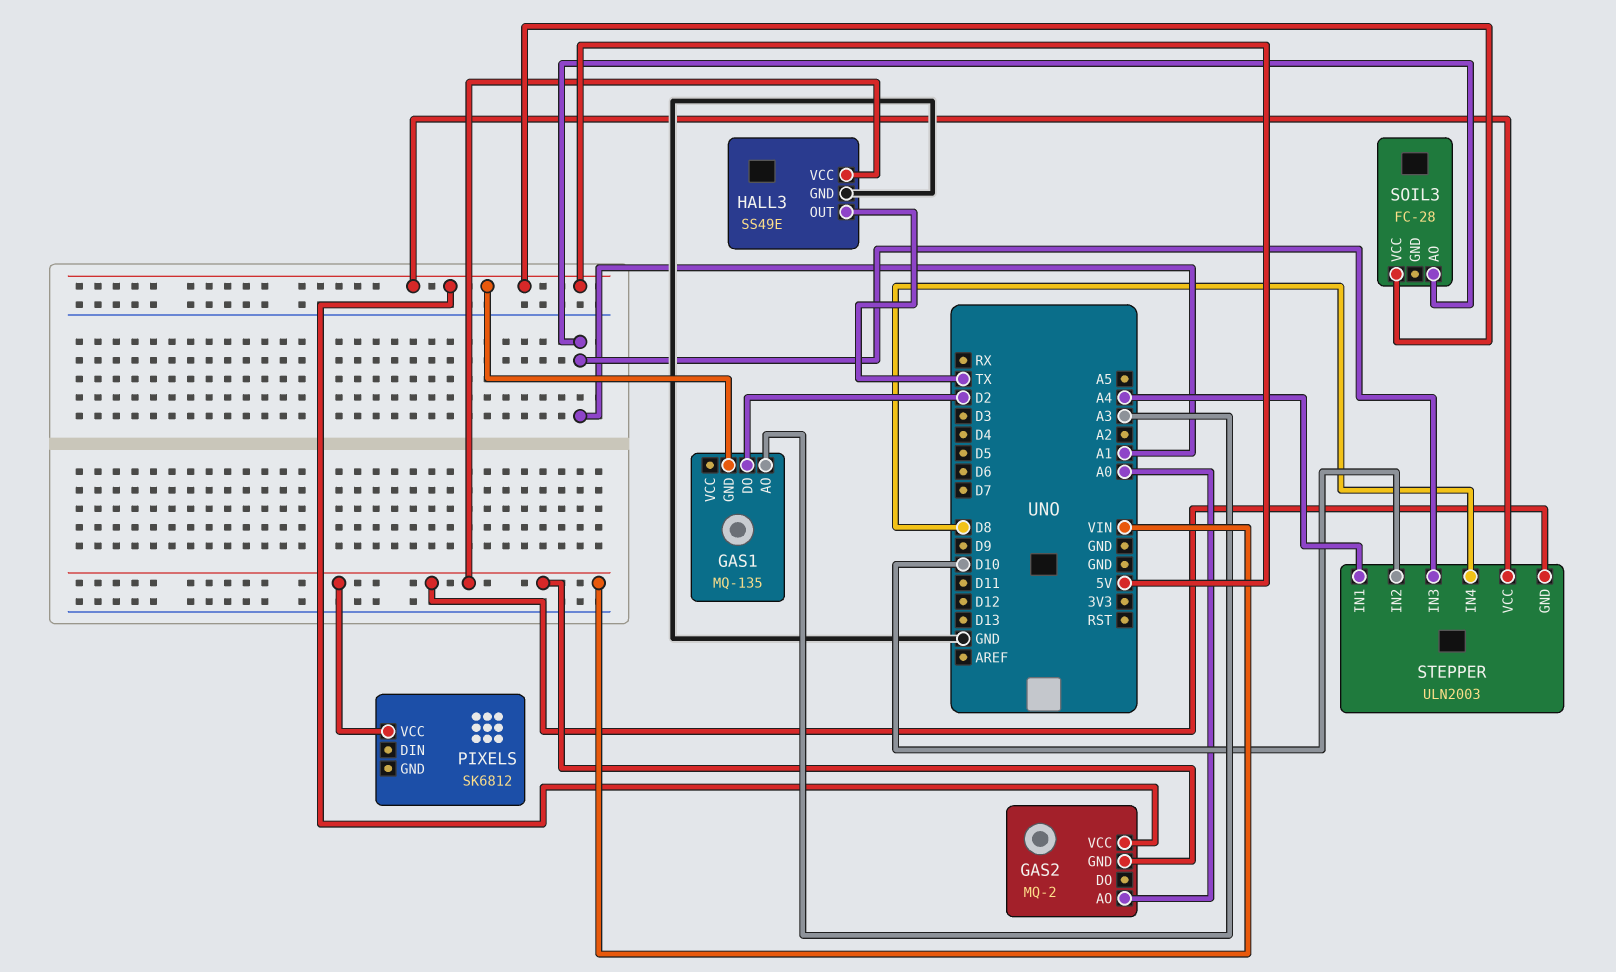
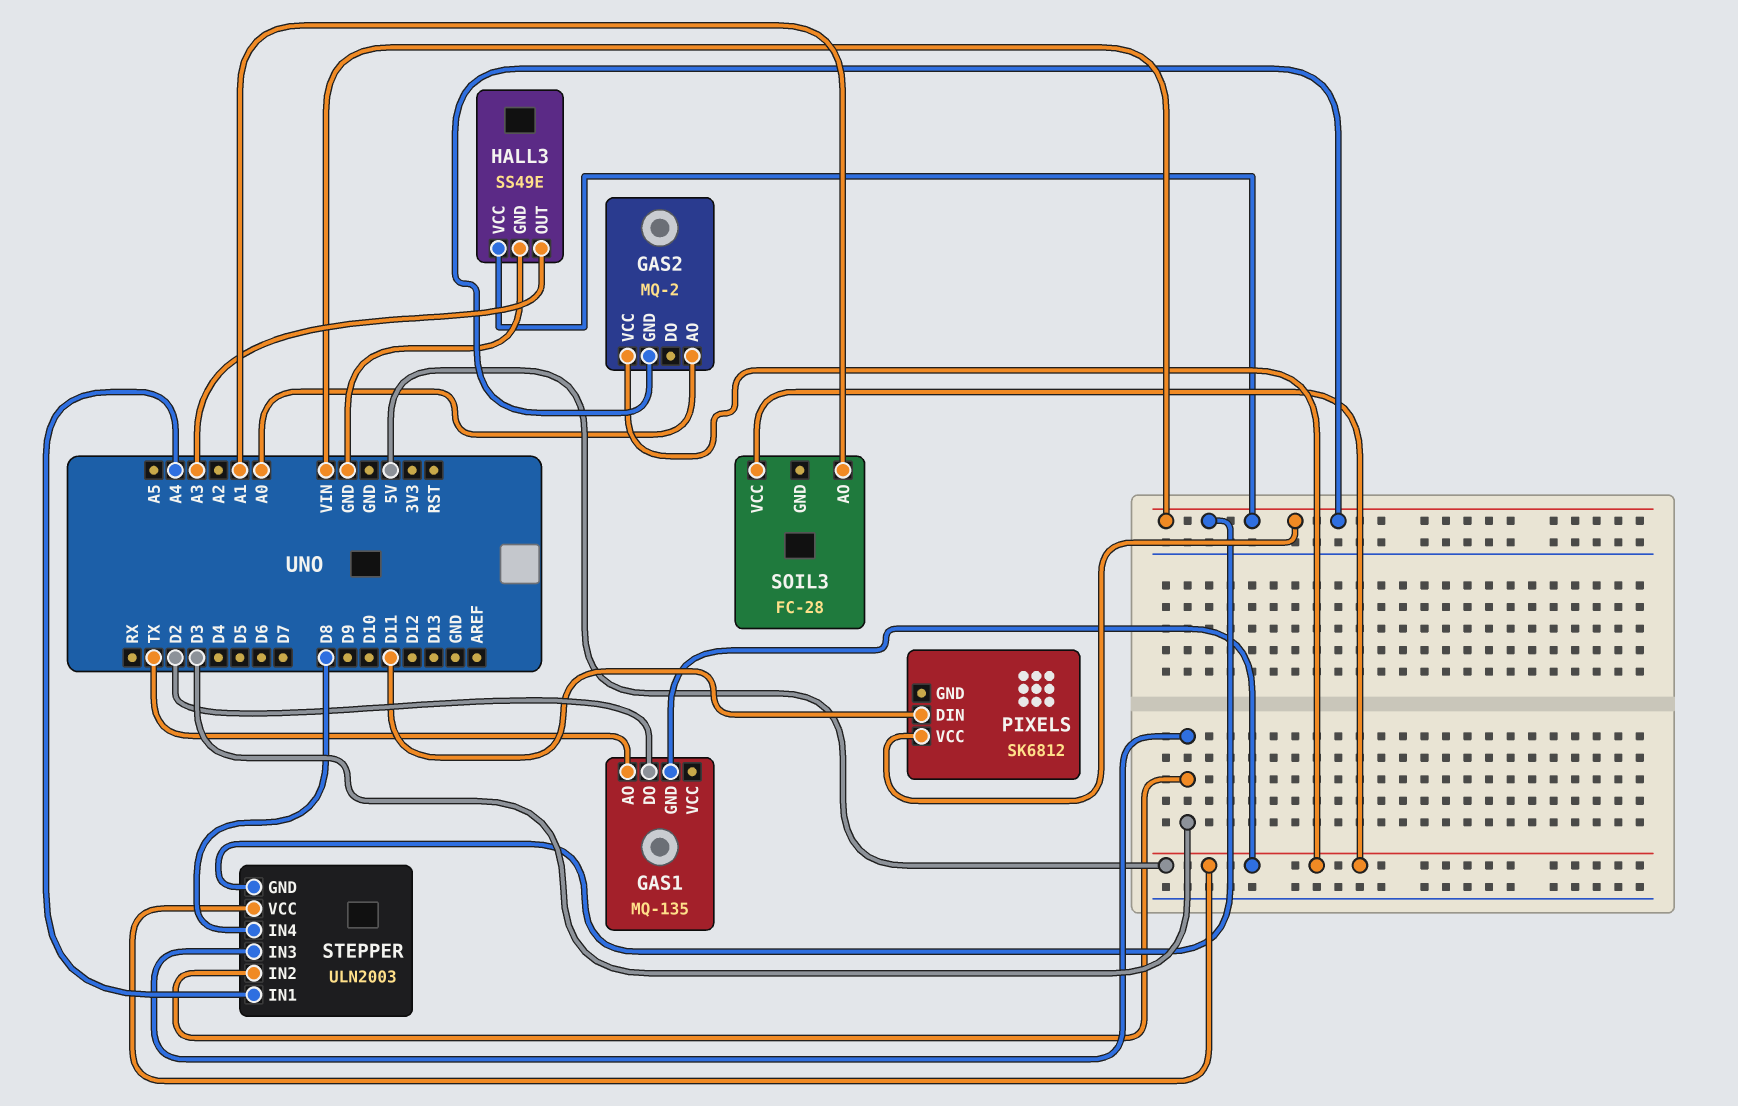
GAS1 pin AO: A3 -> TX
HALL3 pin OUT: TX -> A3
PIXELS pin DIN: none -> D11
STEPPER pin IN2: D10 -> D3
STEPPER pin IN3: A1 -> D3

